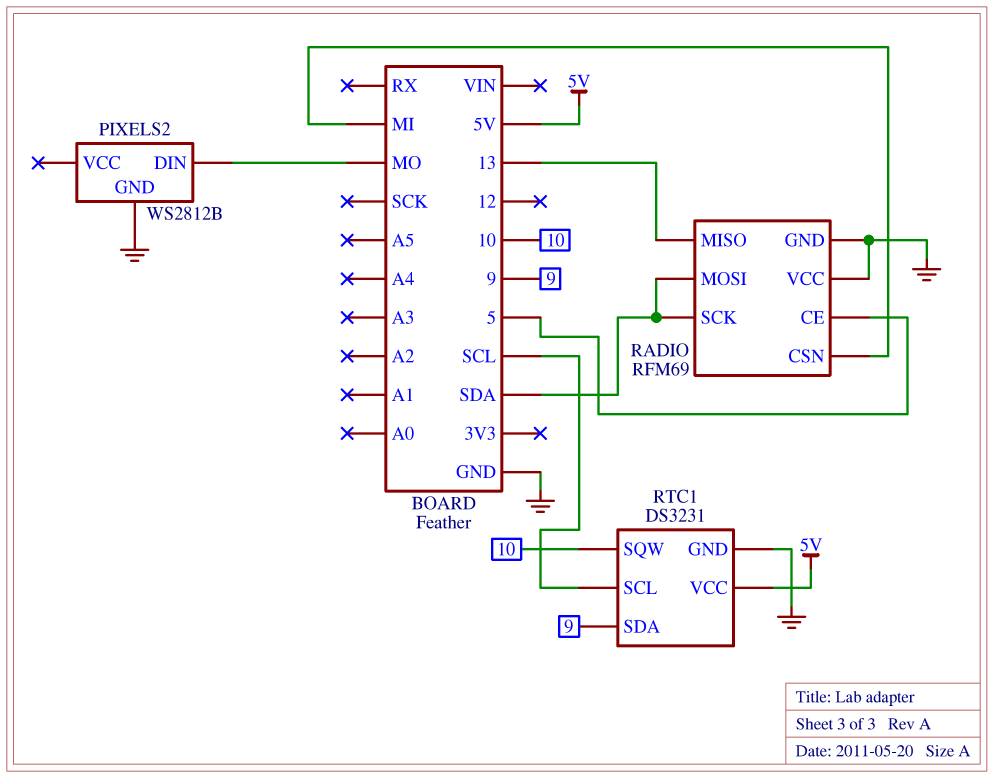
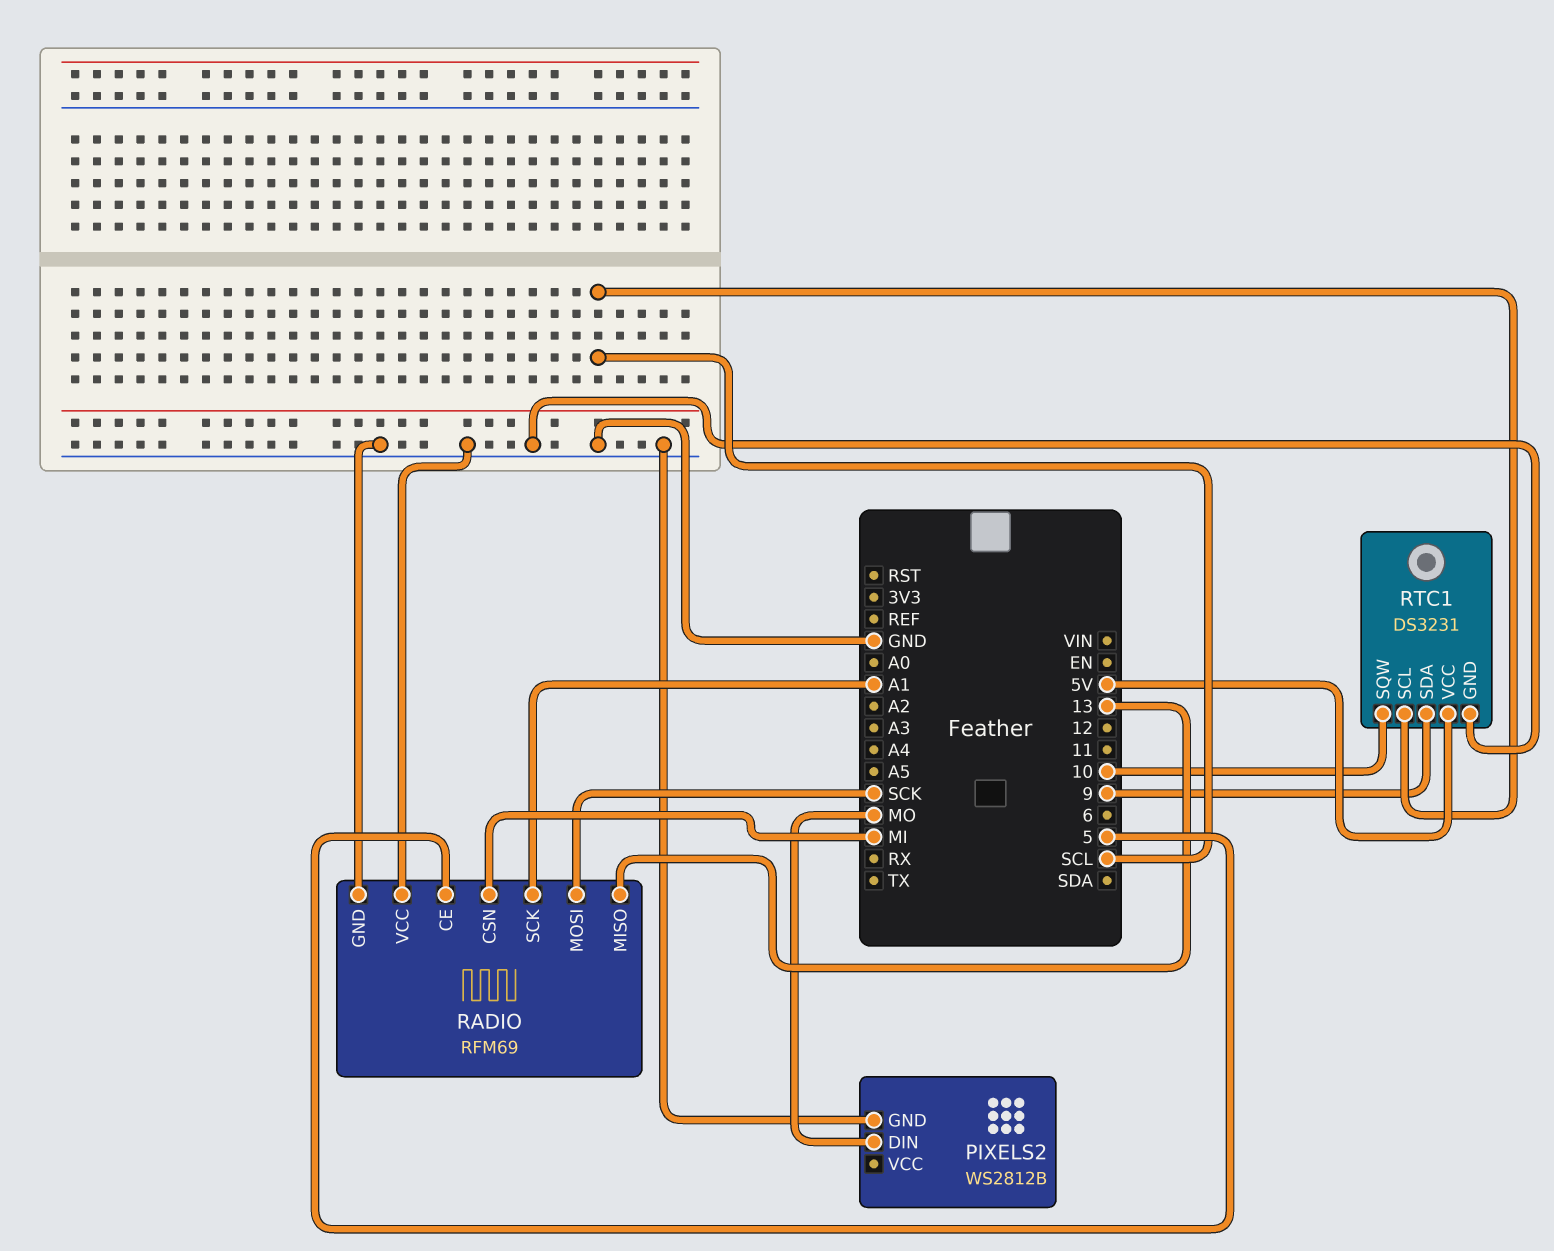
RADIO pin MOSI: SDA -> SCK
RADIO pin SCK: SDA -> A1

